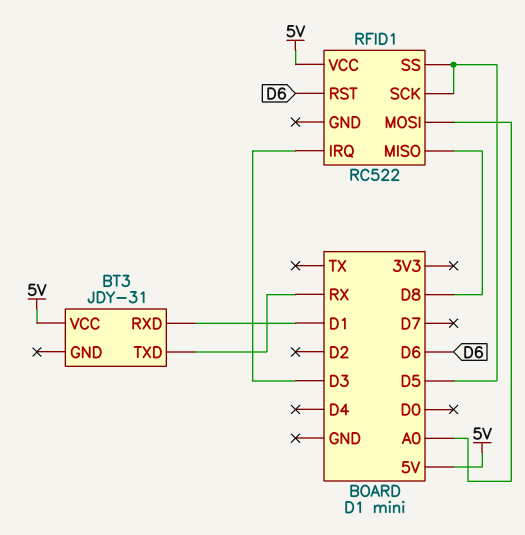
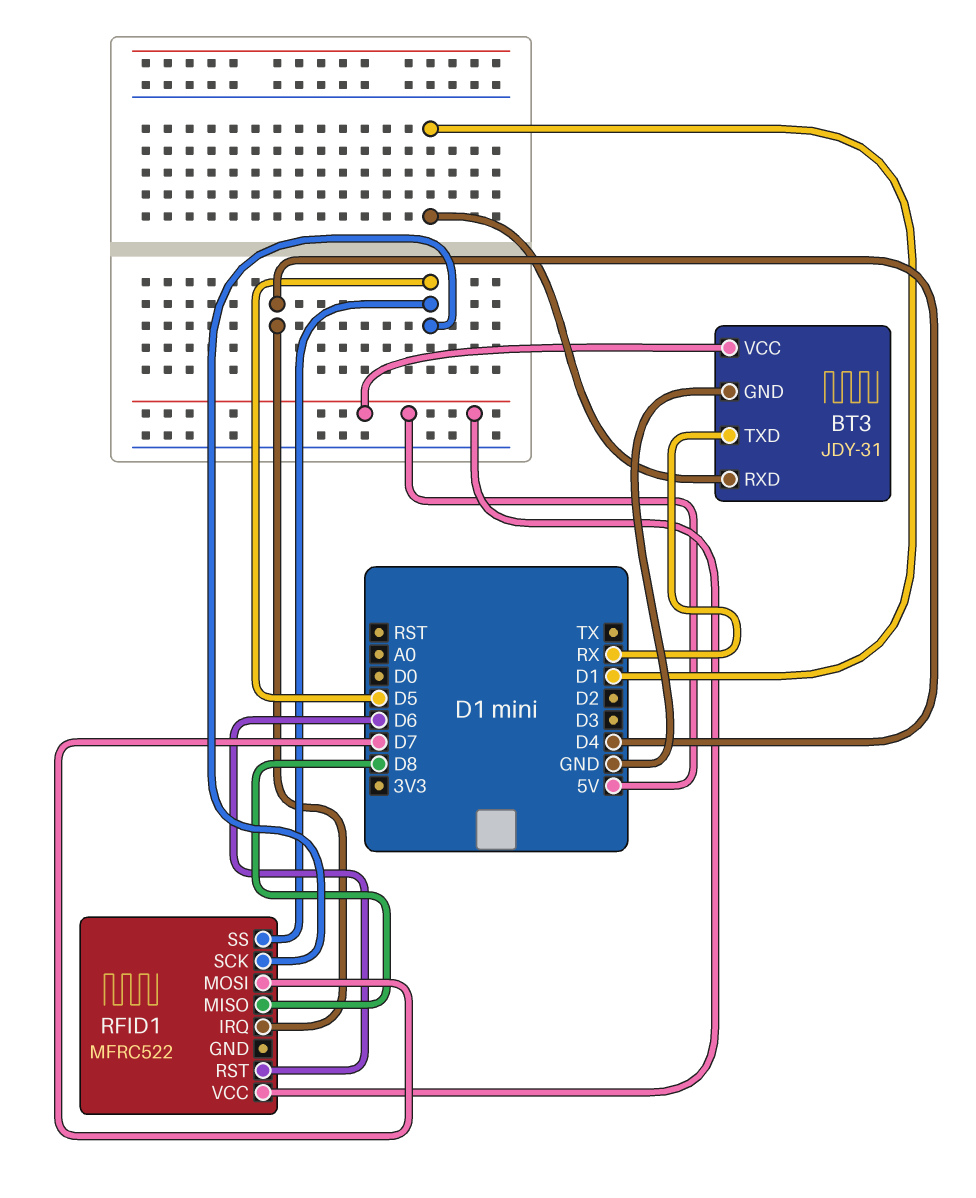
BT3 pin GND: none -> GND
RFID1: RC522 -> MFRC522
RFID1 pin IRQ: D3 -> D4
RFID1 pin MOSI: A0 -> D7

